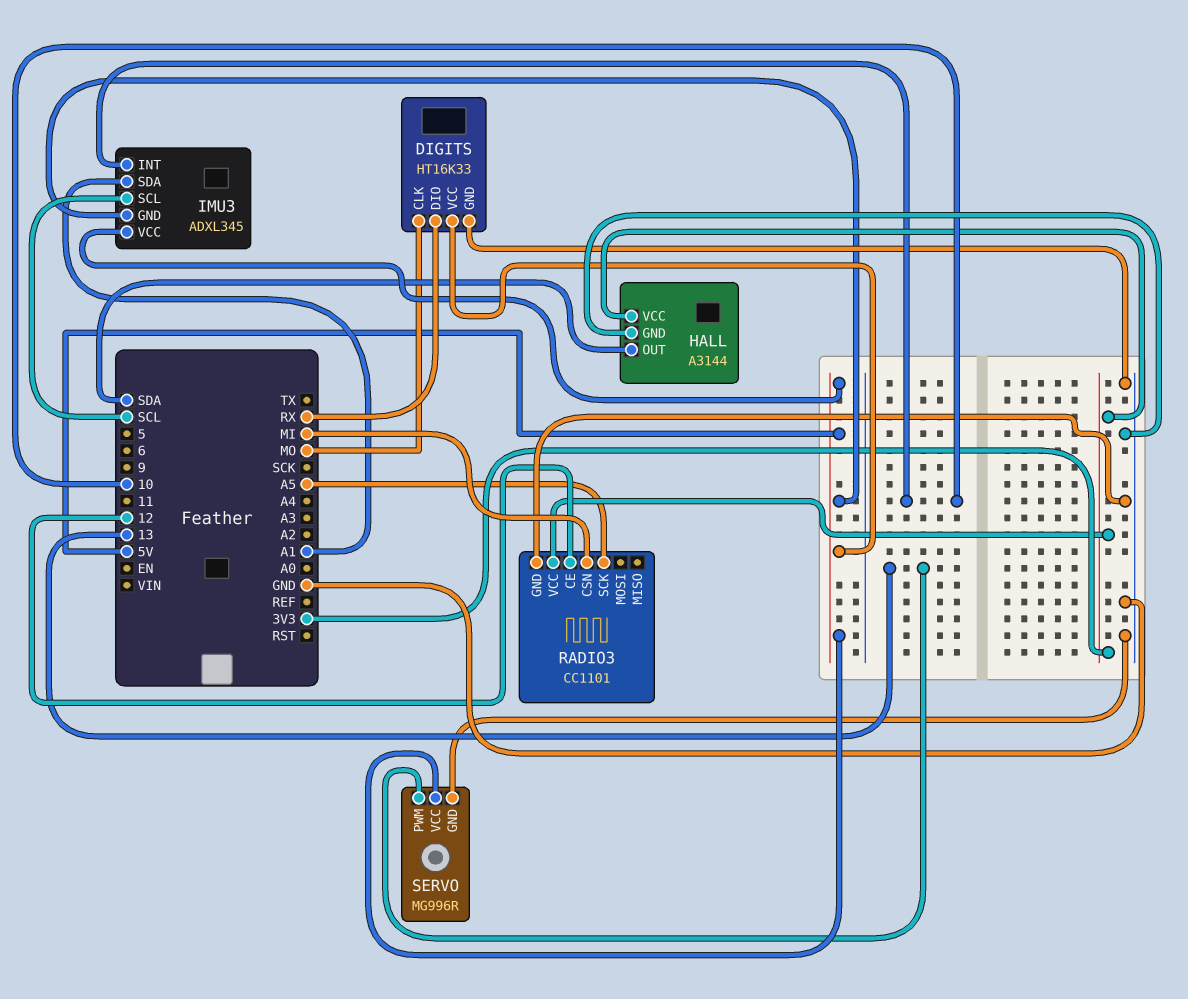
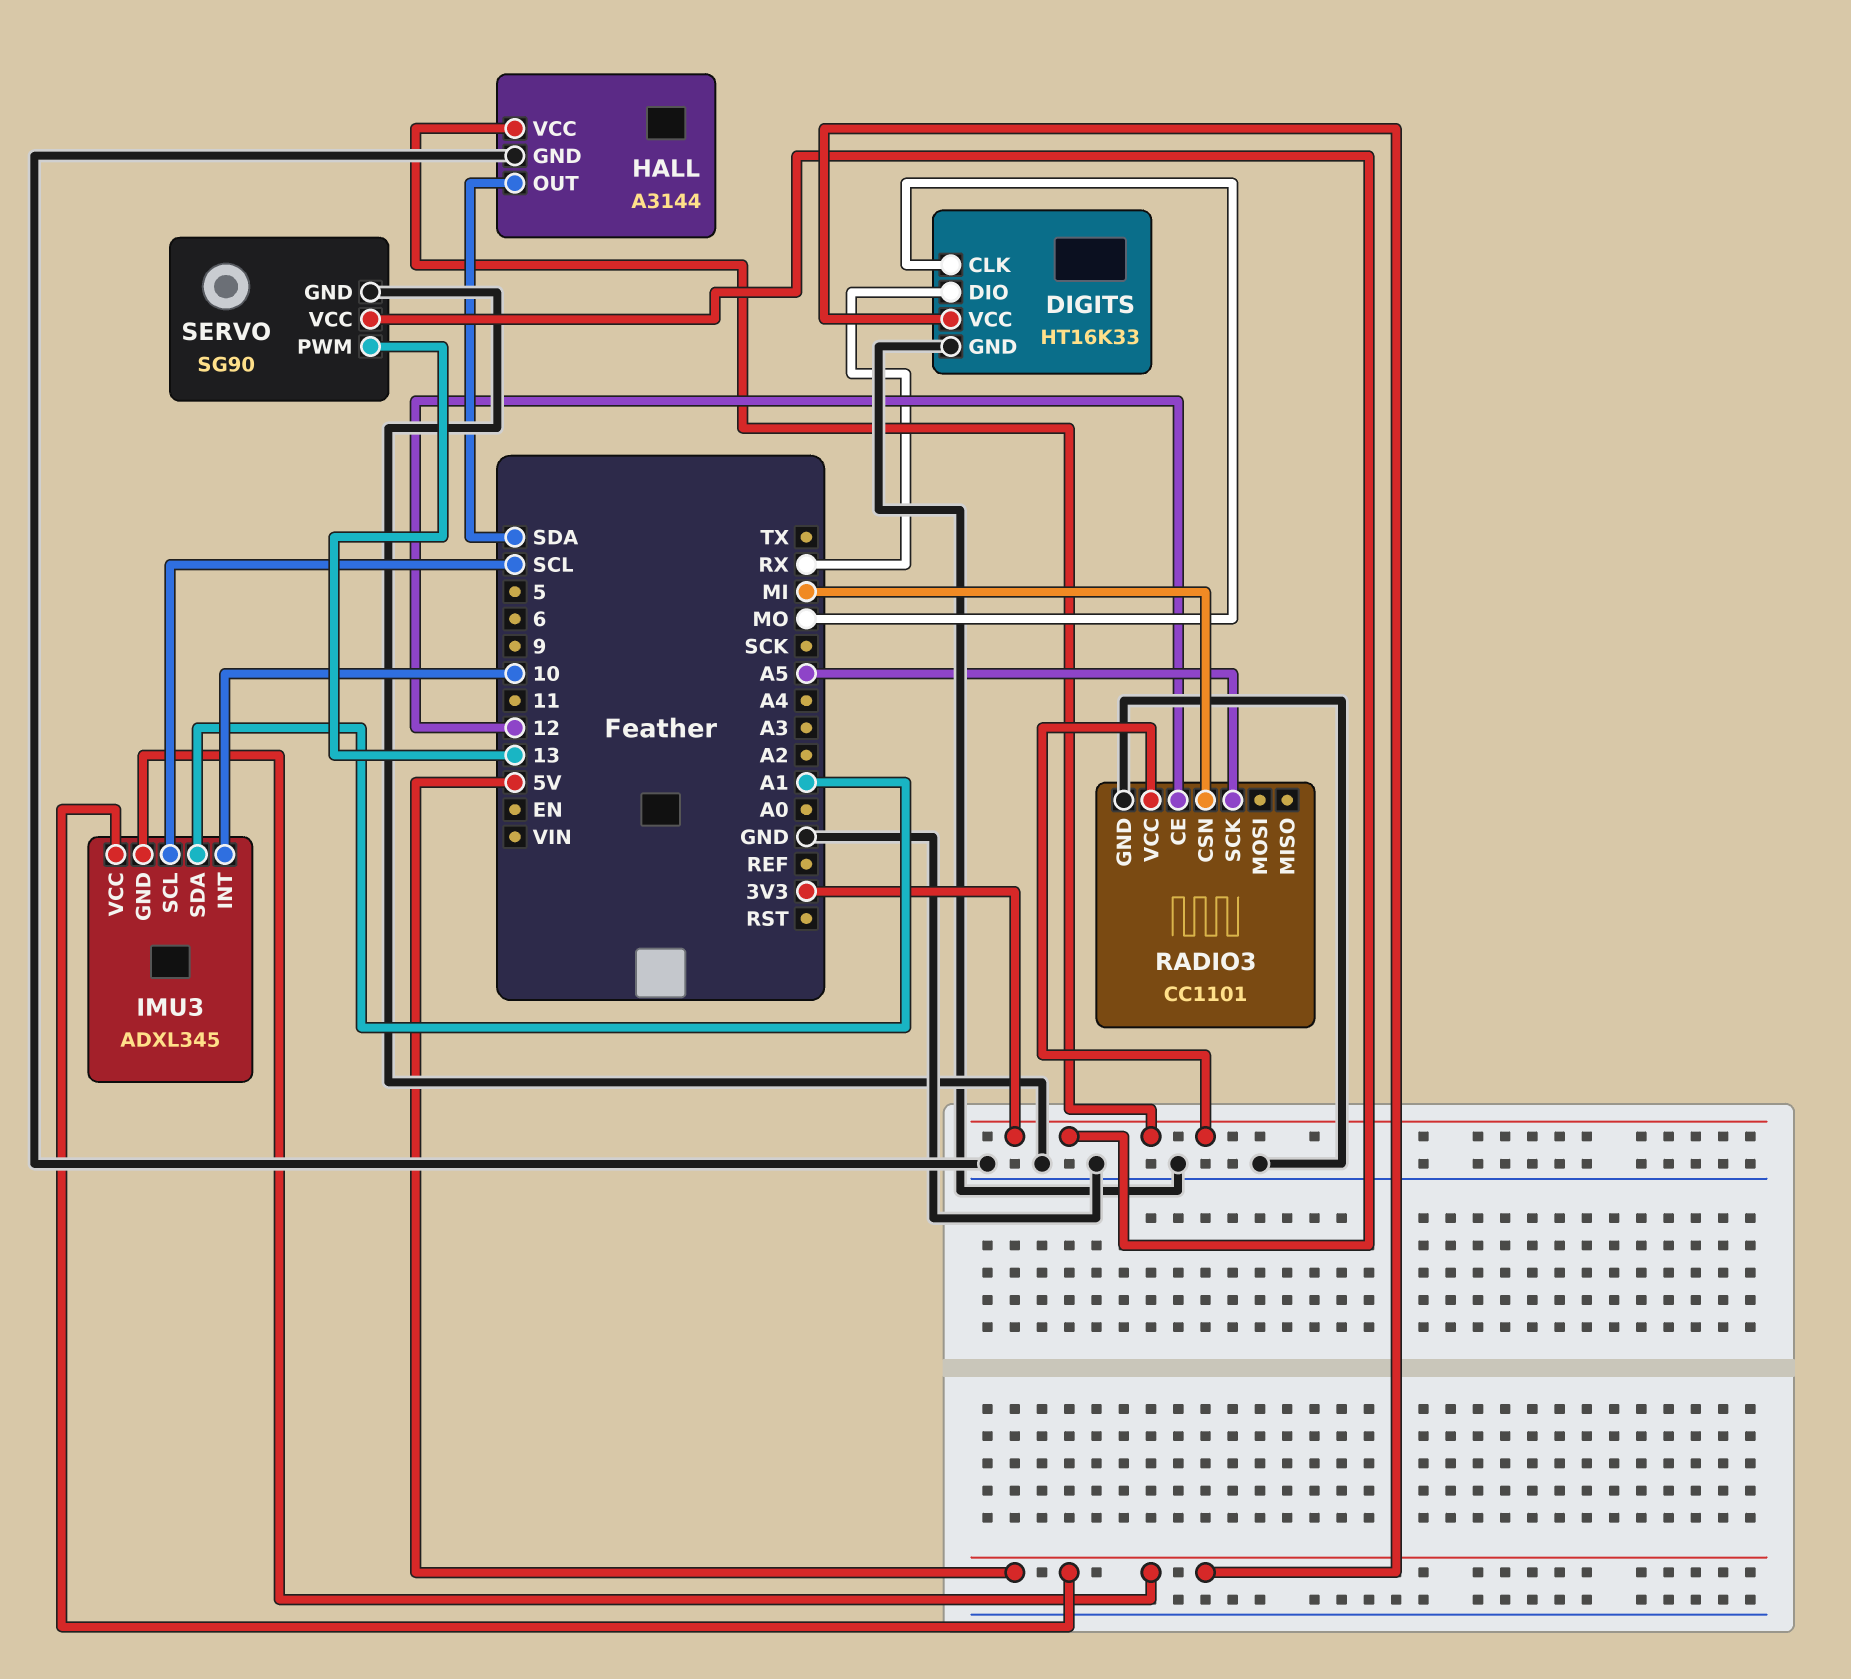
SERVO: MG996R -> SG90
SERVO pin VCC: 5V -> 3V3

